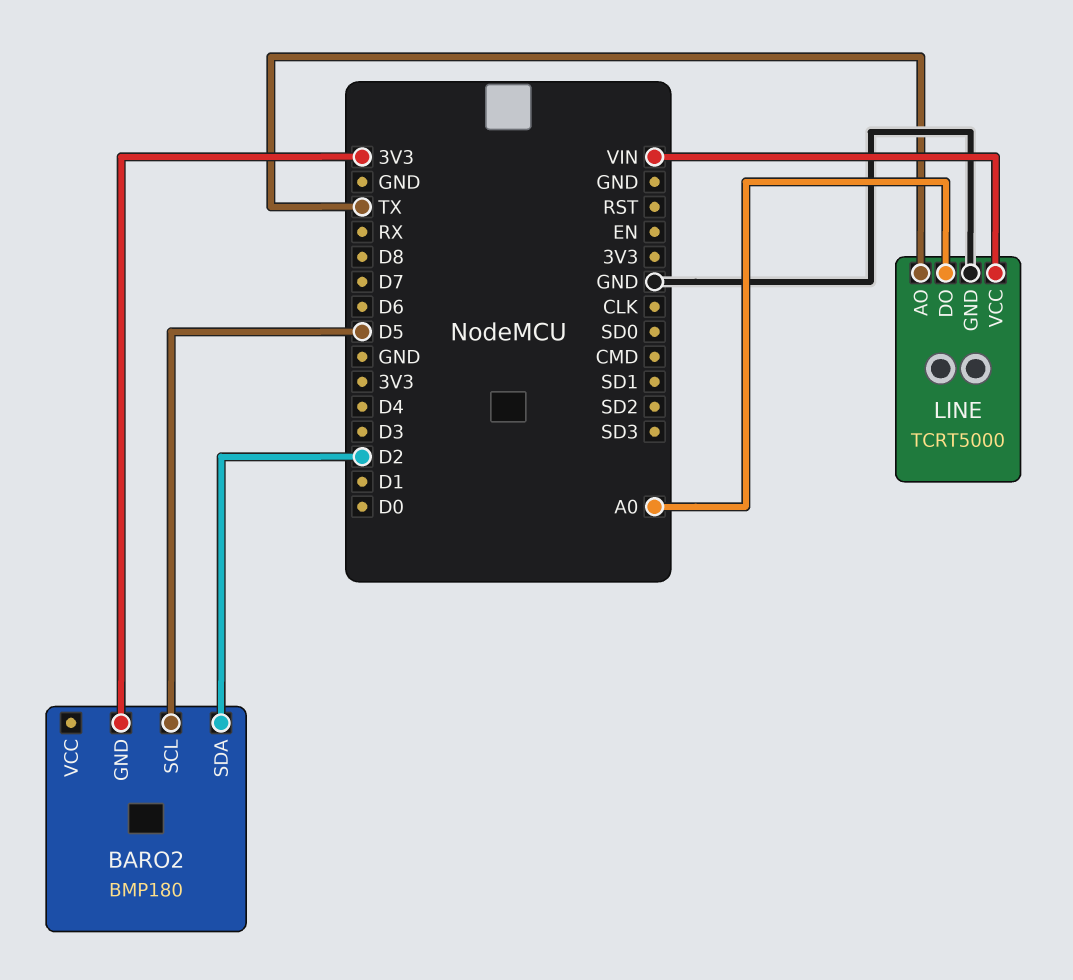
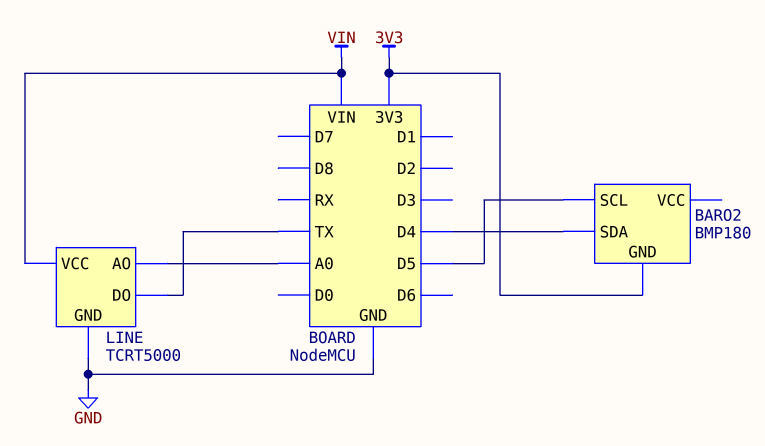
BARO2 pin SDA: D2 -> D4
LINE pin AO: TX -> A0
LINE pin DO: A0 -> TX

